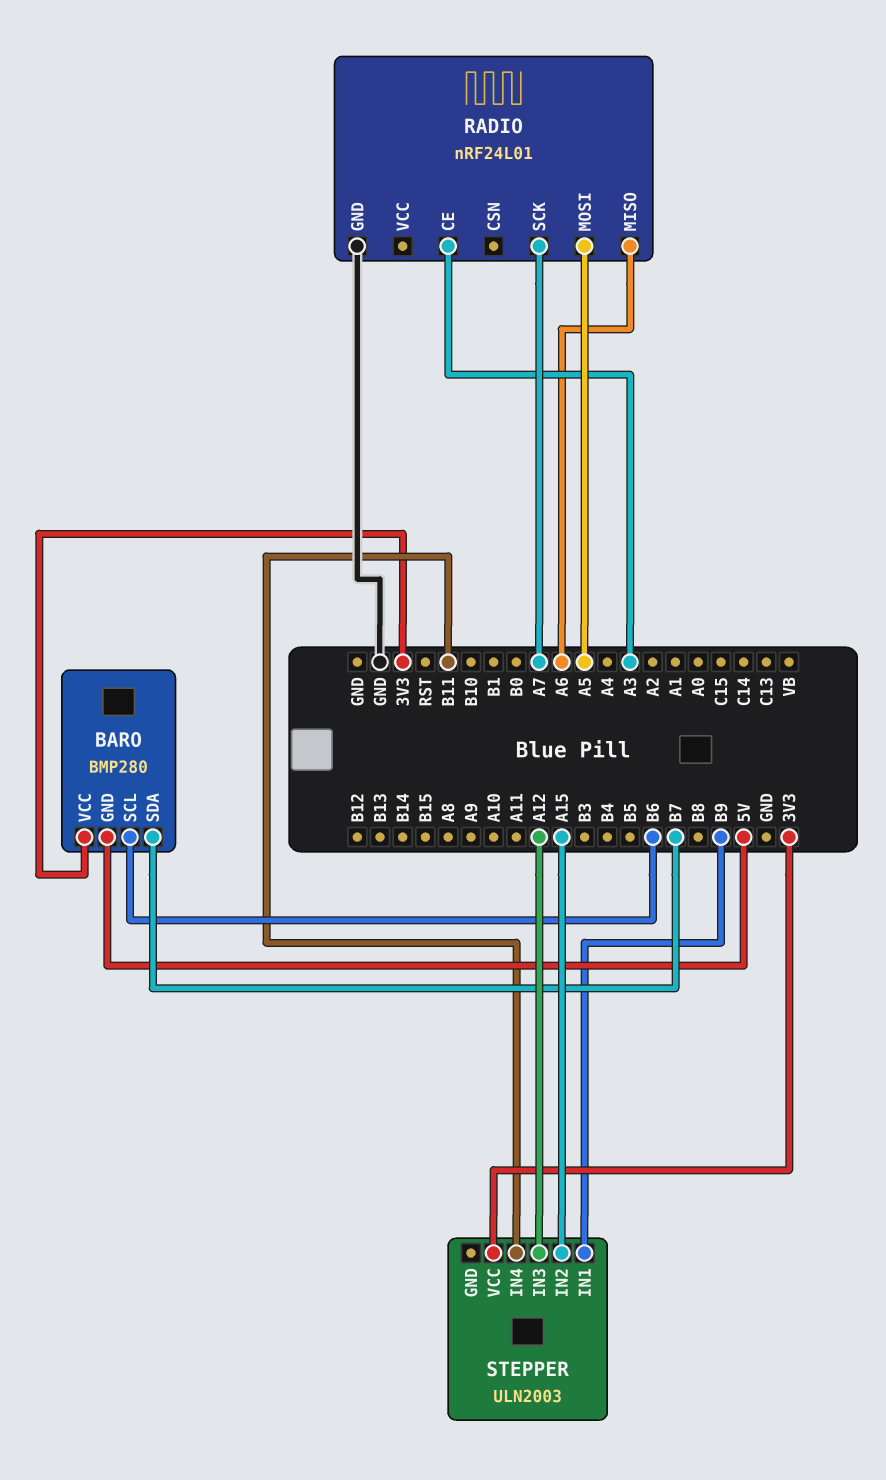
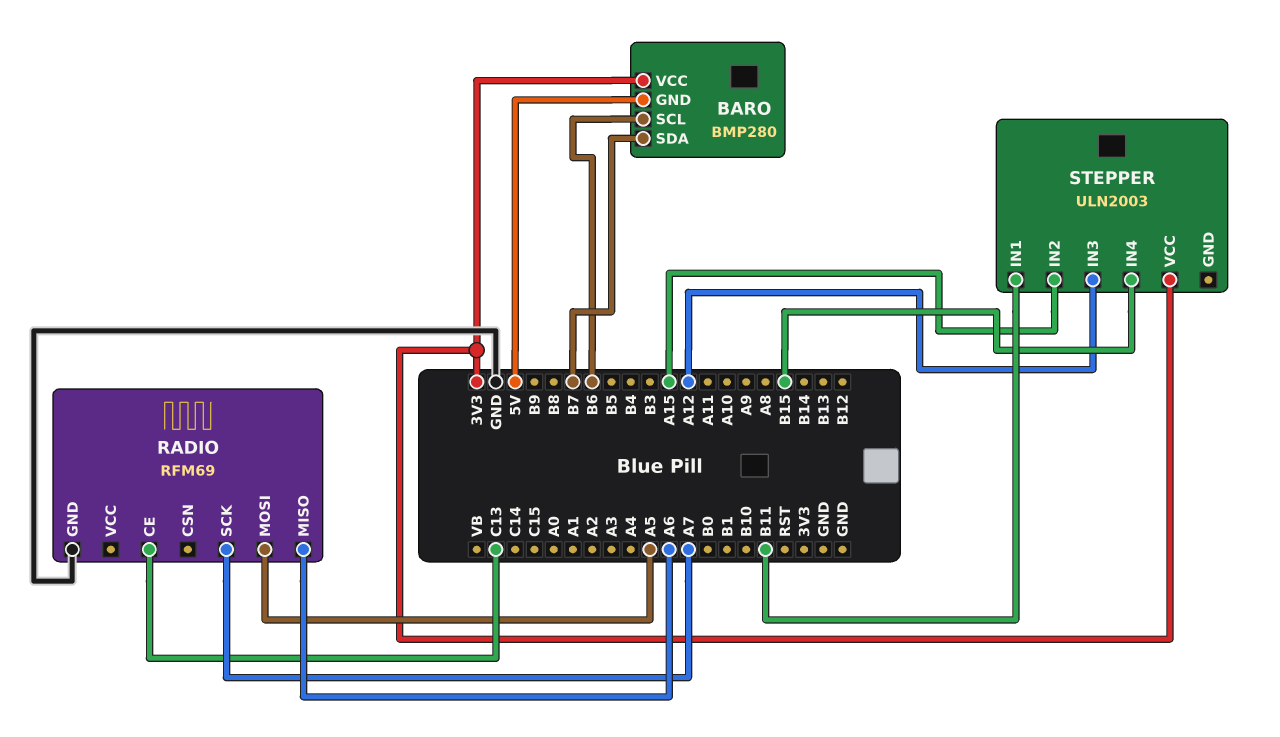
RADIO: nRF24L01 -> RFM69
RADIO pin CE: A3 -> C13
STEPPER pin IN1: B9 -> B11
STEPPER pin IN4: B11 -> B15

